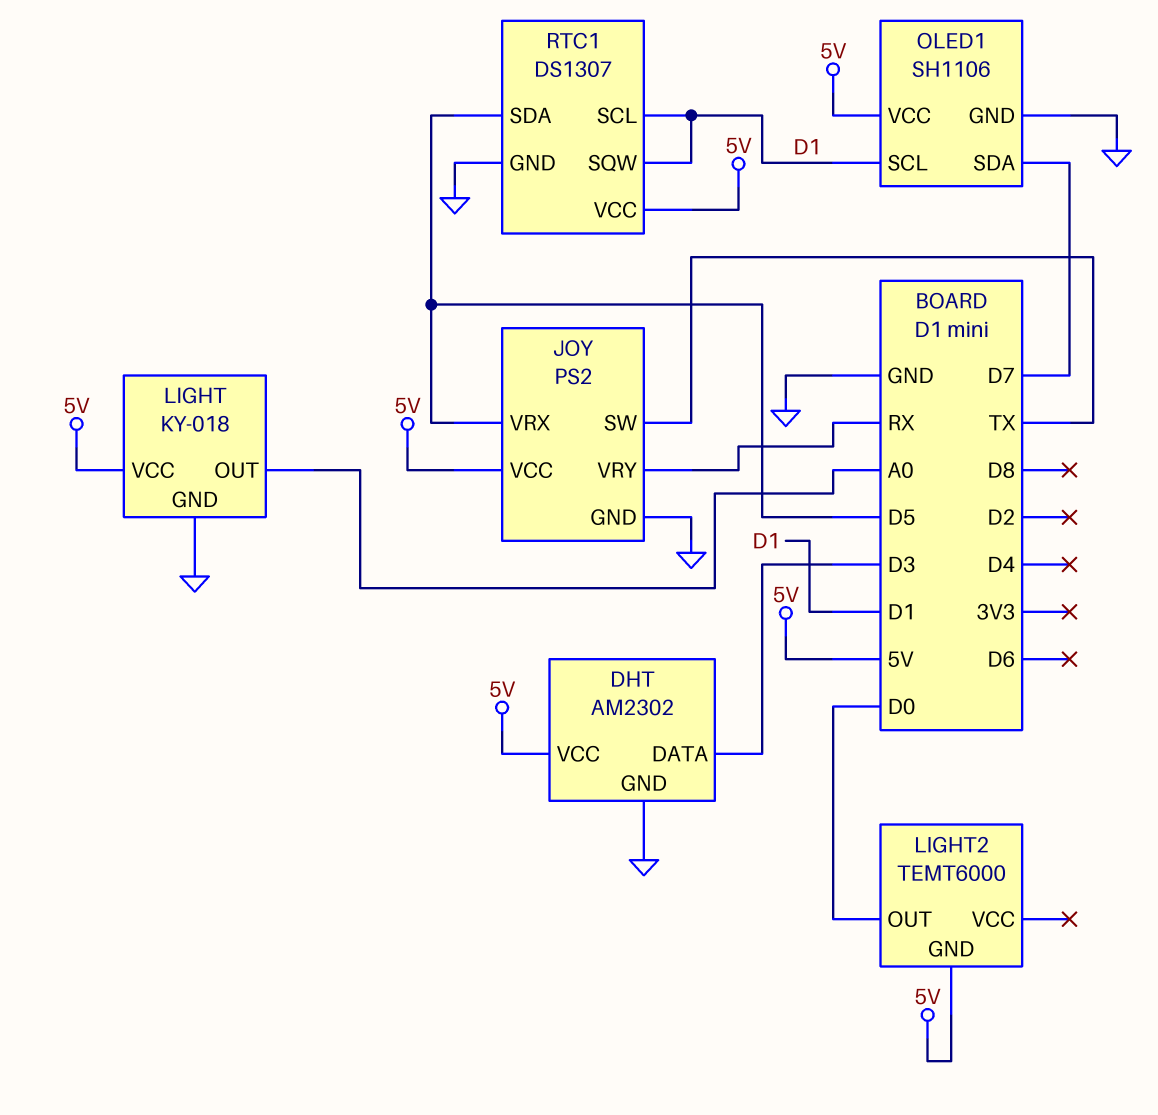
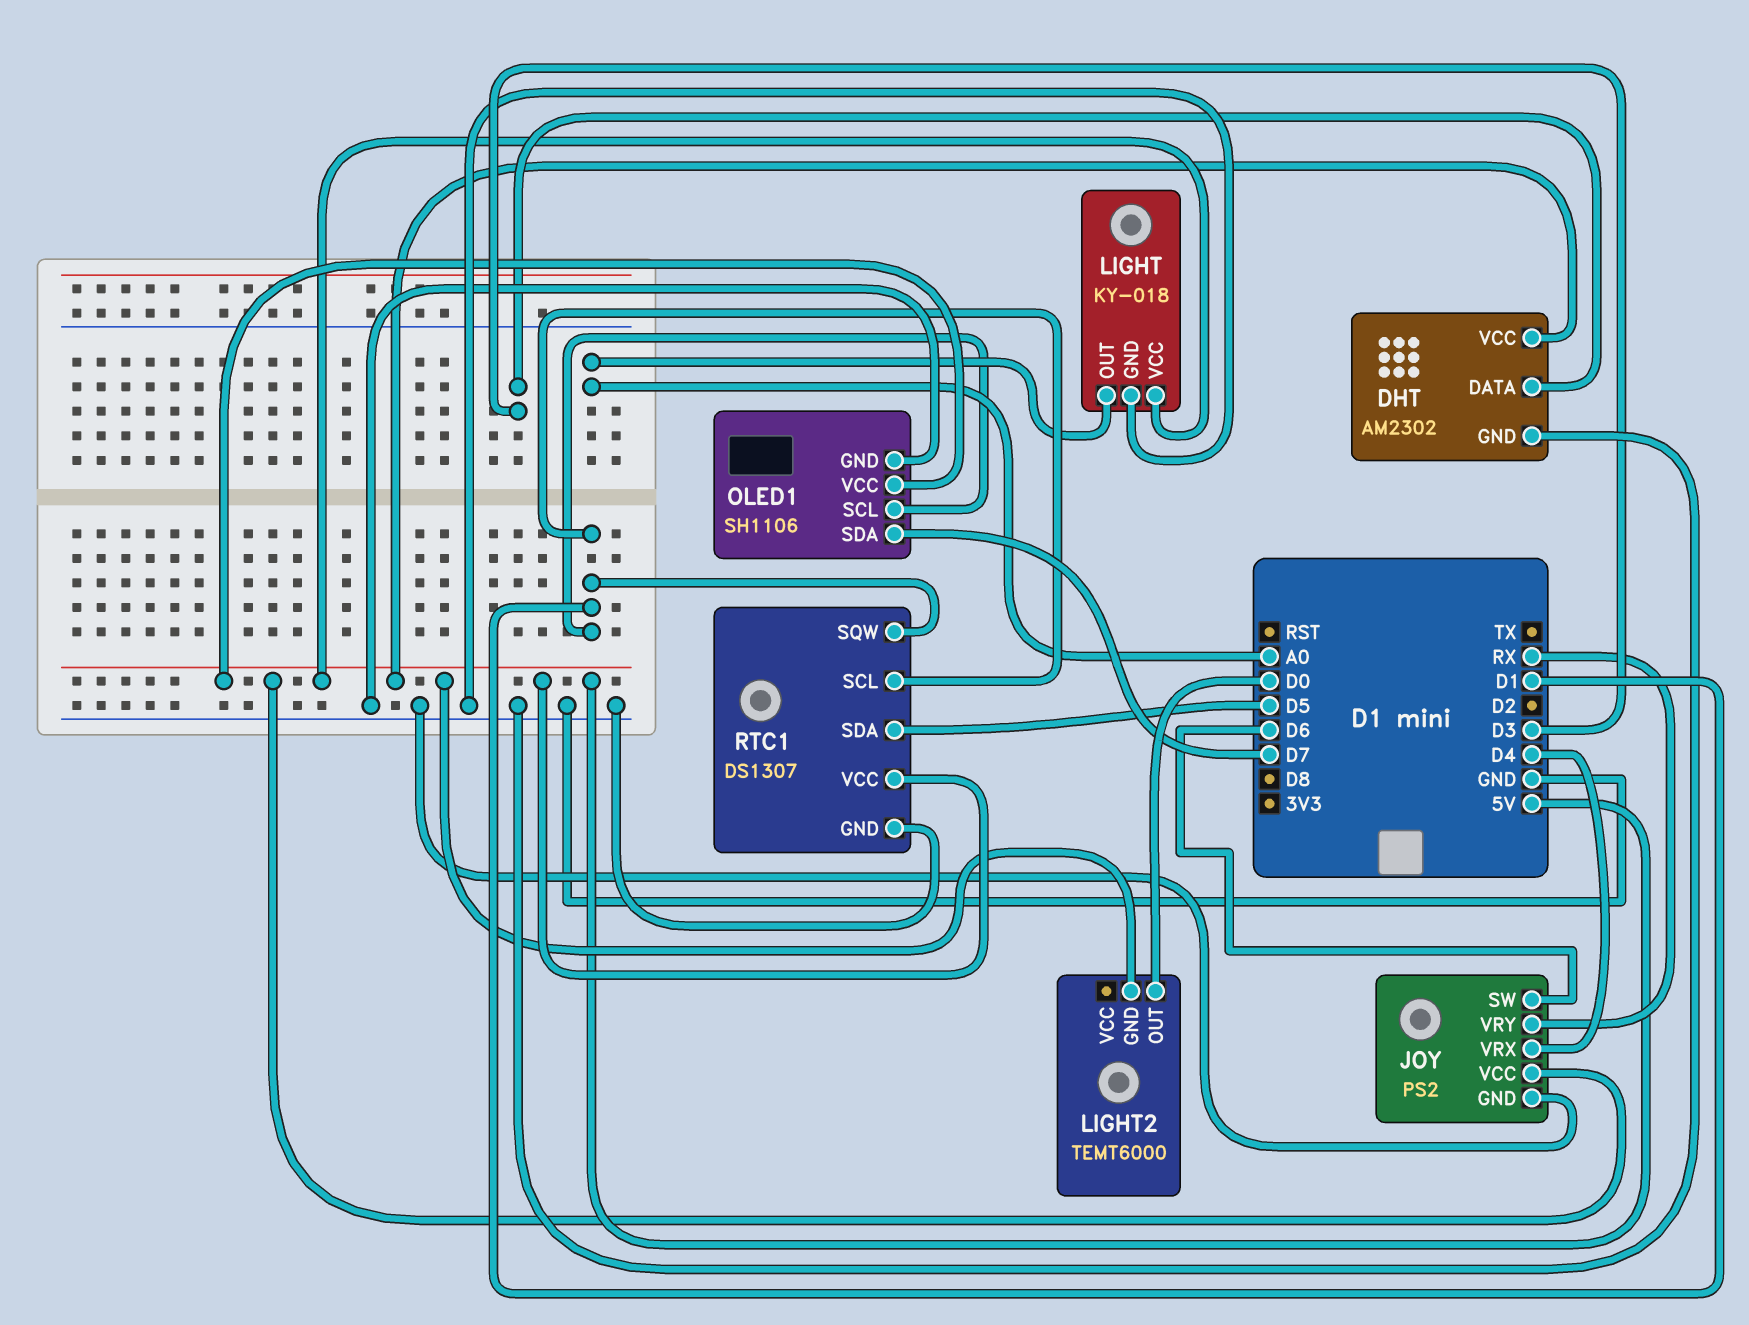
JOY pin SW: TX -> D6
JOY pin VRX: D5 -> D4

